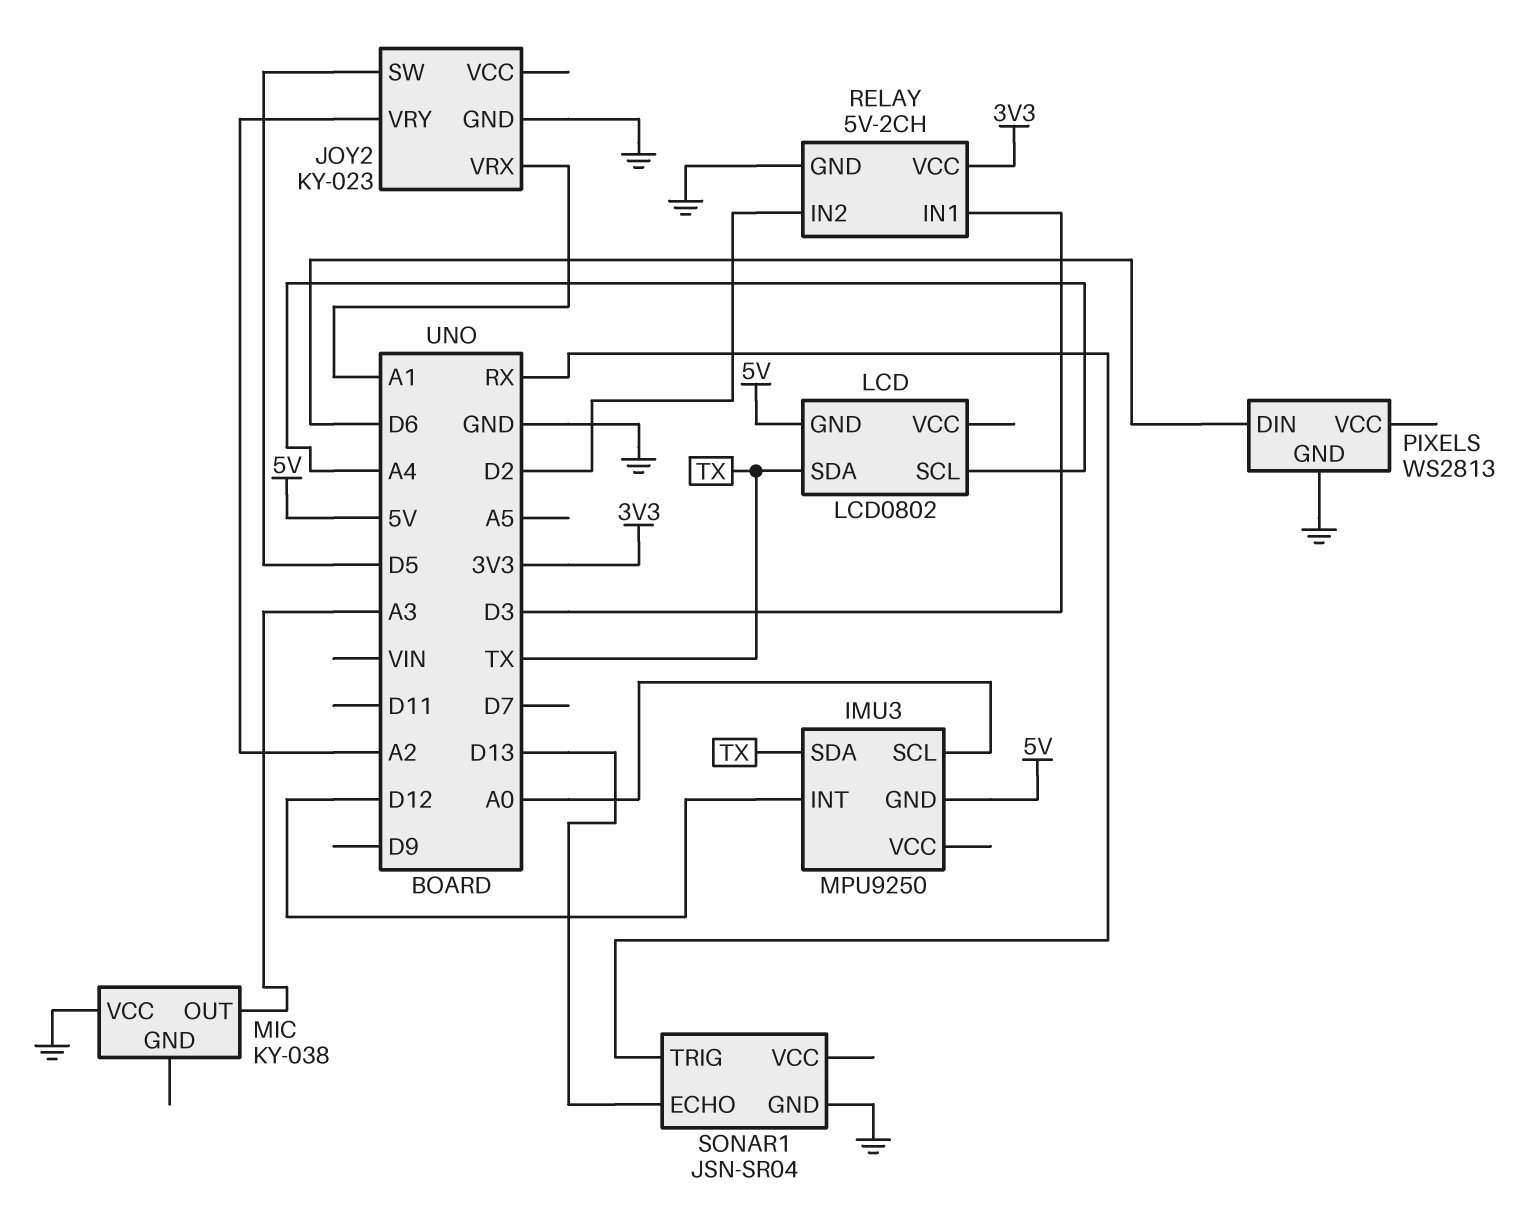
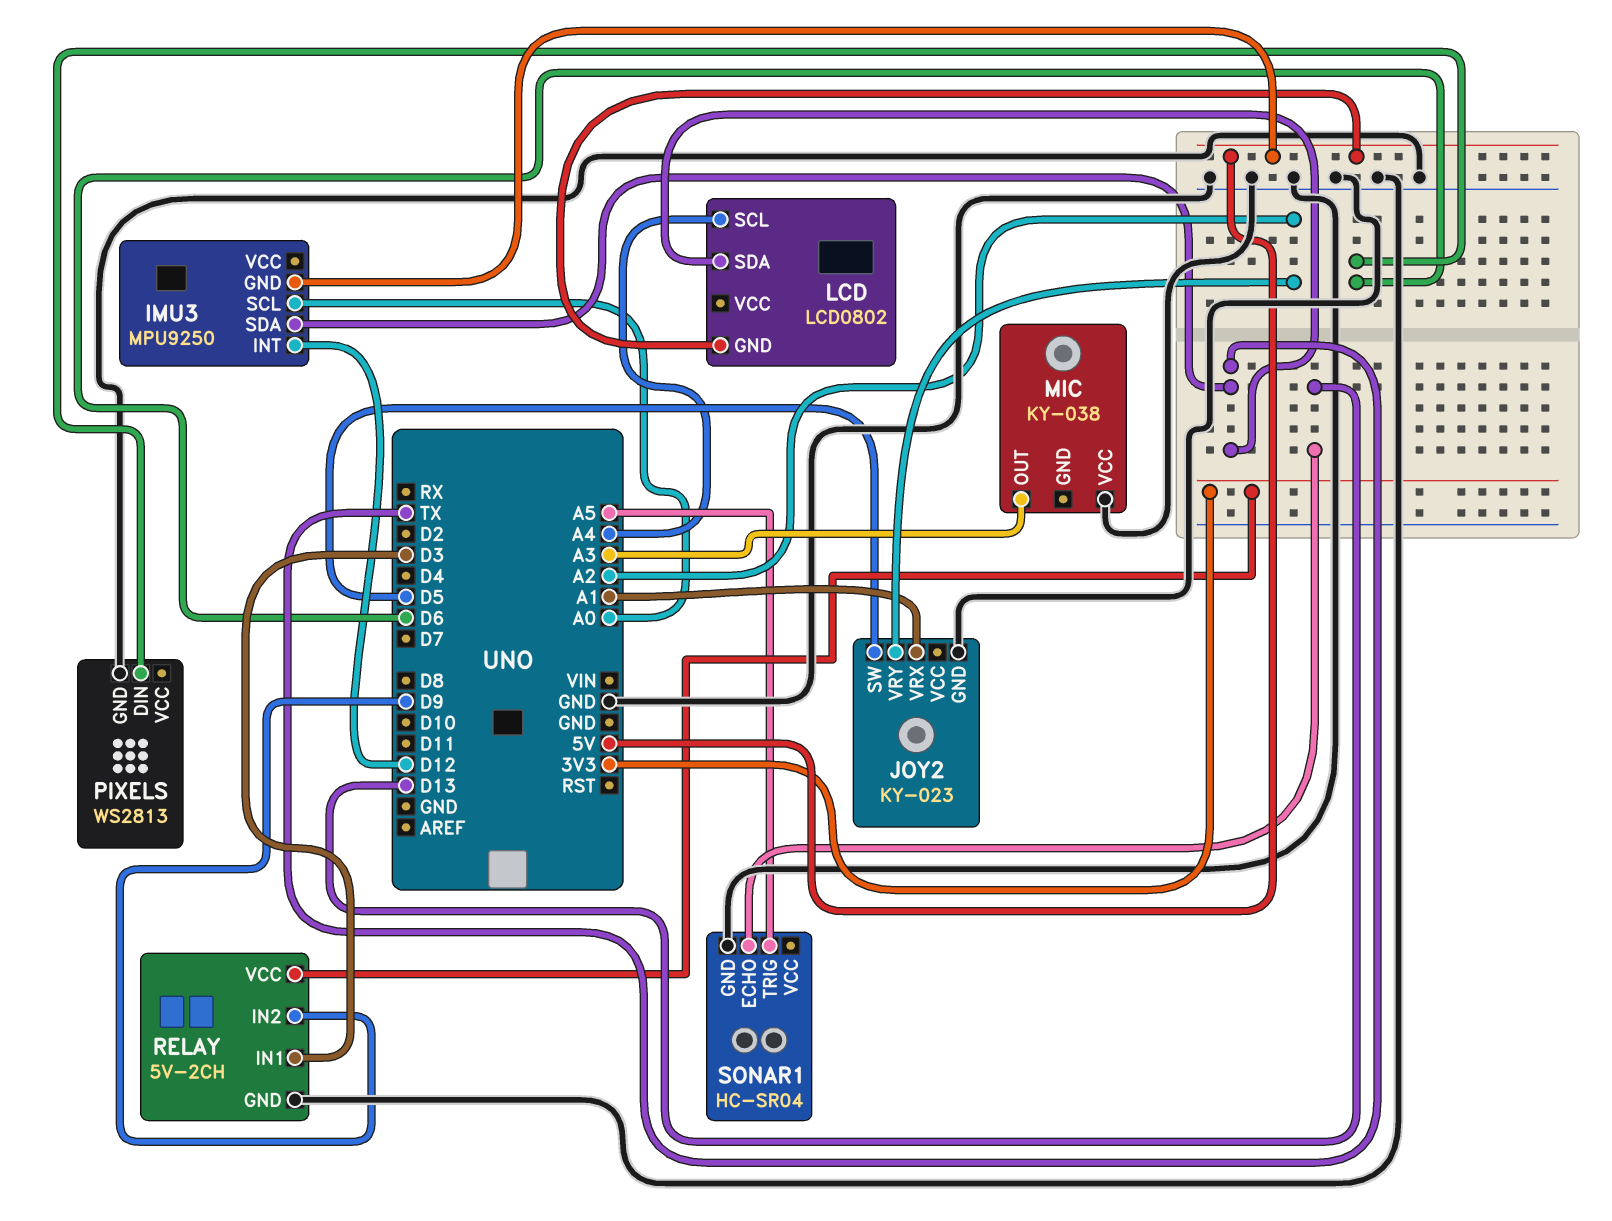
RELAY pin IN2: D2 -> D9
SONAR1: JSN-SR04 -> HC-SR04
SONAR1 pin TRIG: RX -> A5

